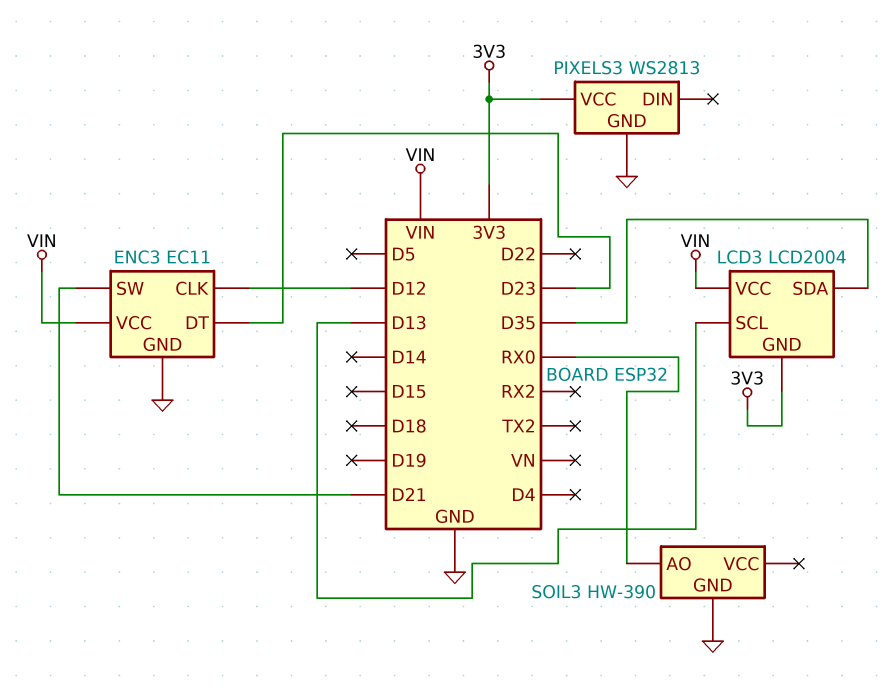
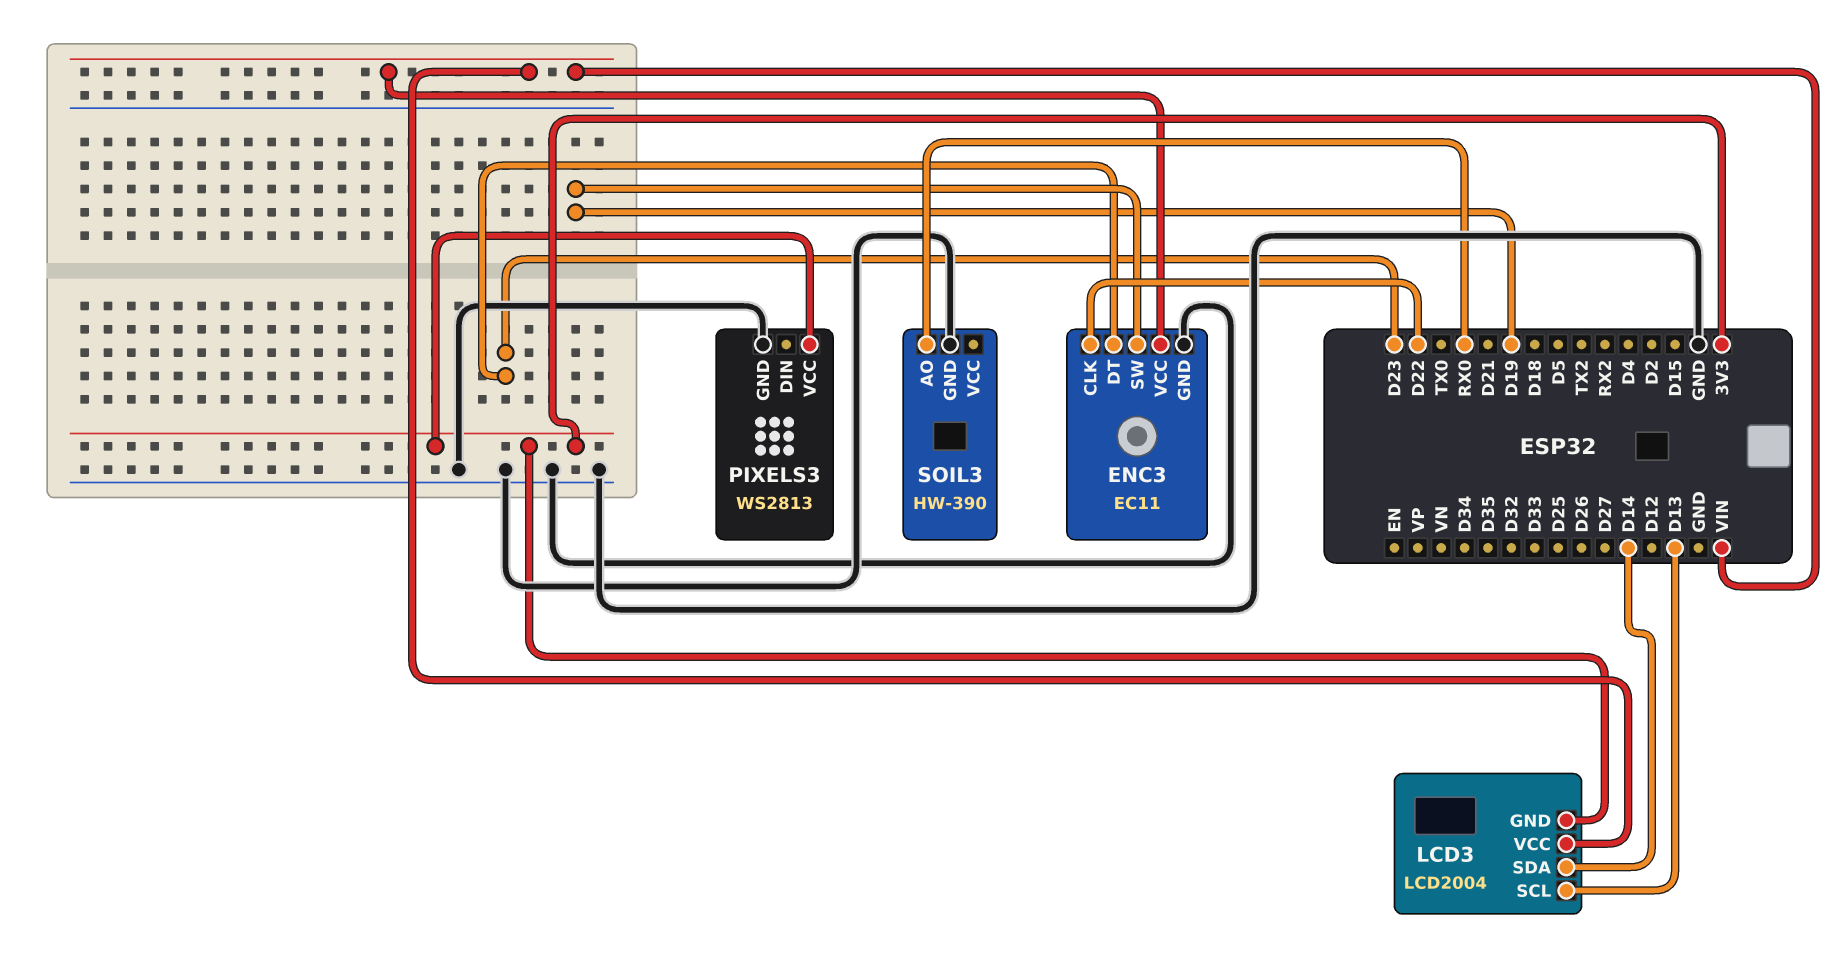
ENC3 pin CLK: D12 -> D22
ENC3 pin SW: D21 -> D19
LCD3 pin SDA: D35 -> D14

